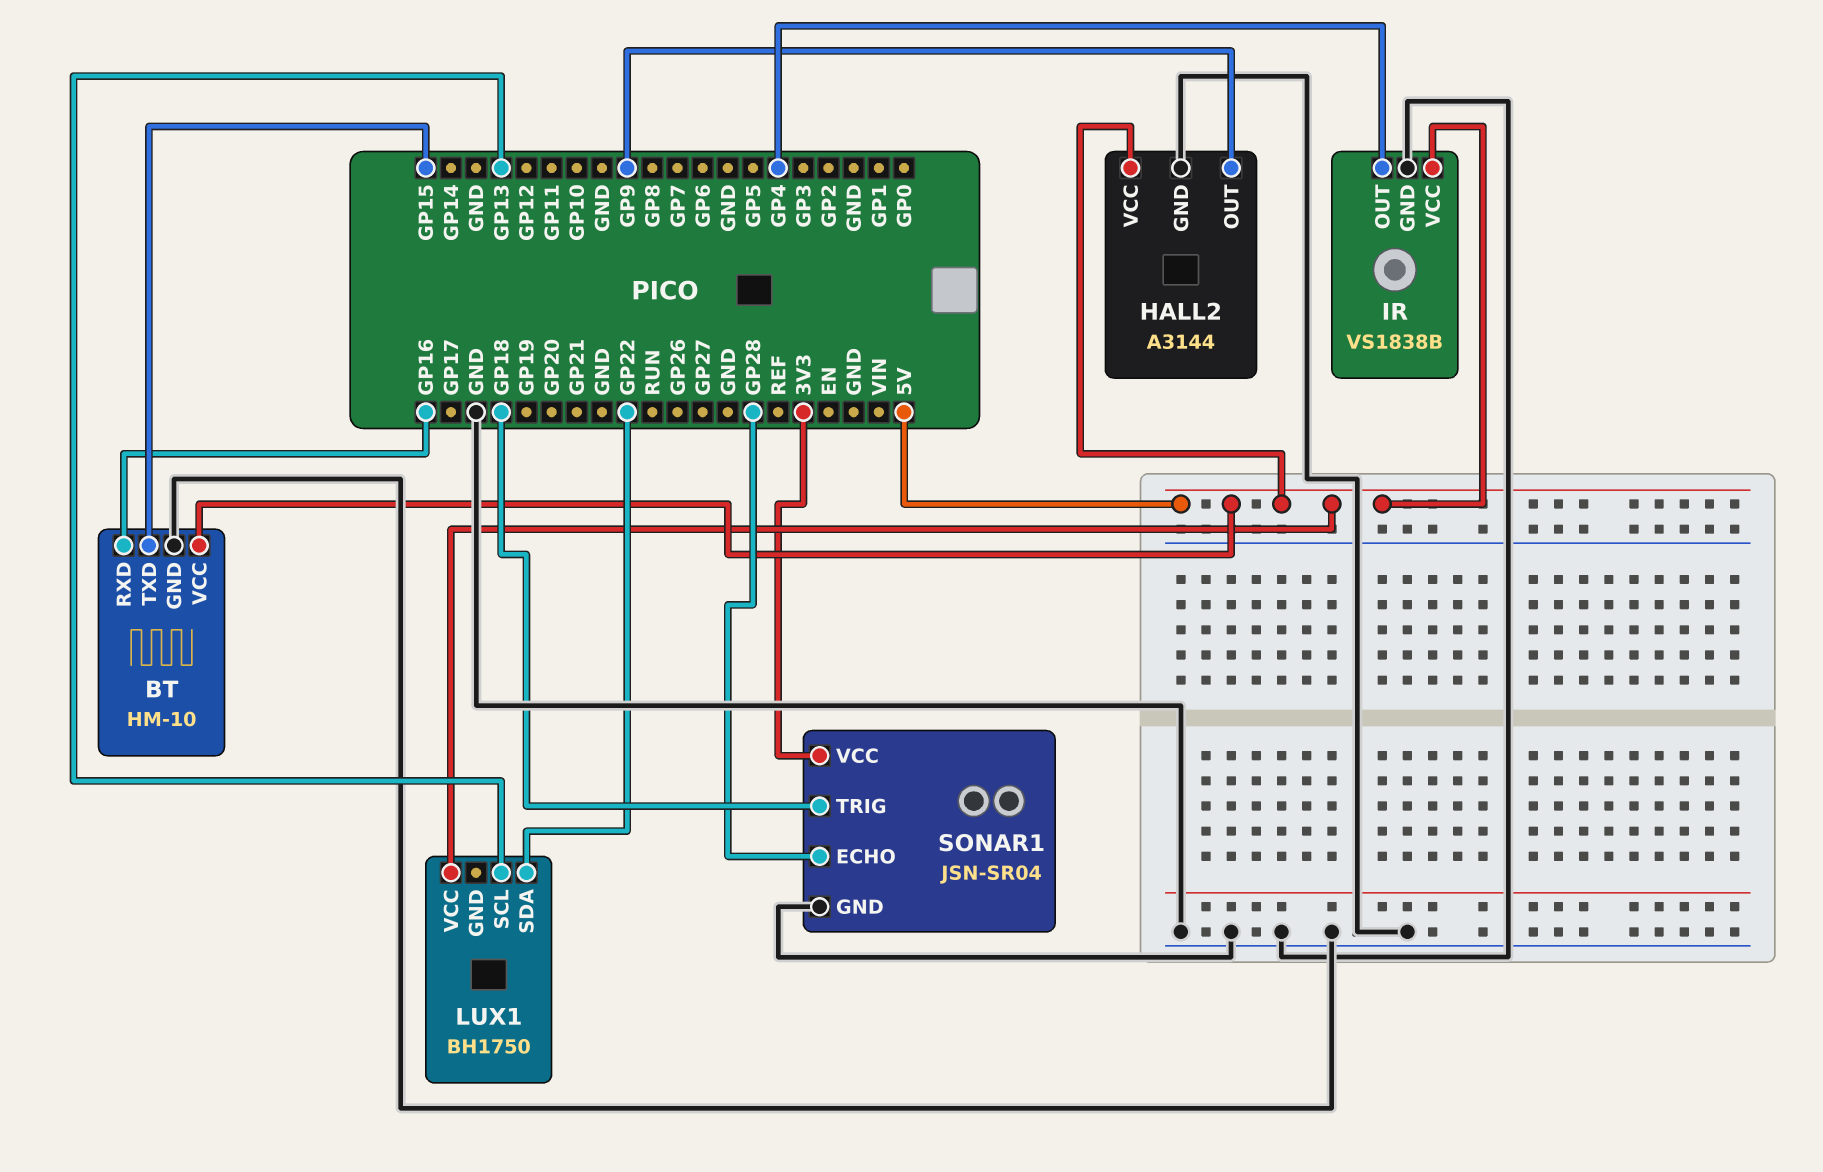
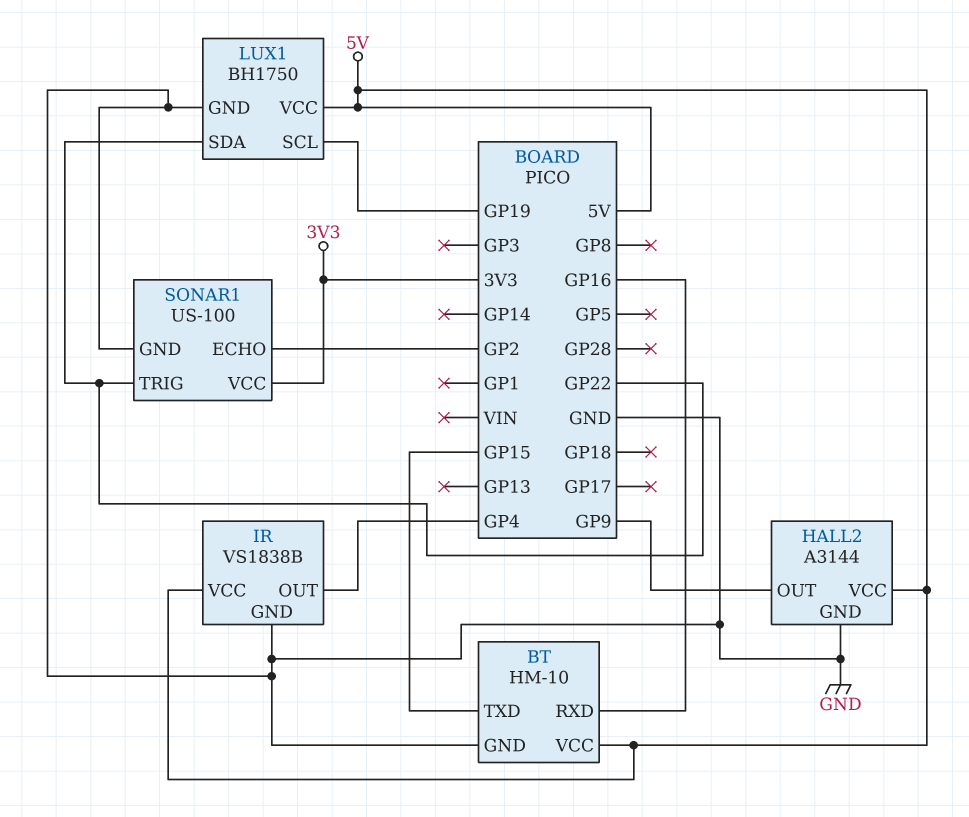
LUX1 pin GND: none -> GND
LUX1 pin SCL: GP13 -> GP19
SONAR1: JSN-SR04 -> US-100
SONAR1 pin ECHO: GP28 -> GP2
SONAR1 pin TRIG: GP18 -> GP22

